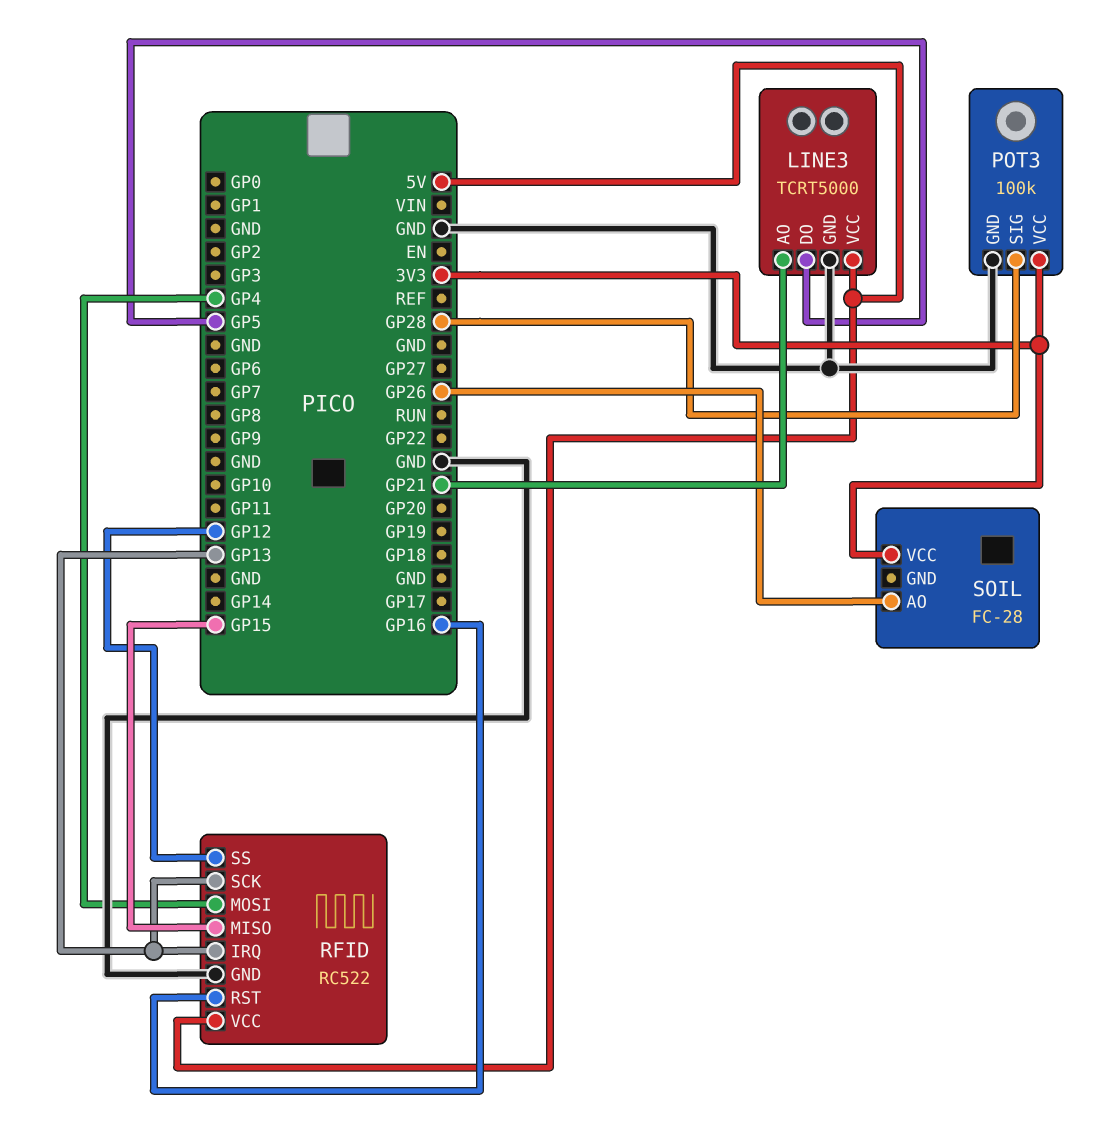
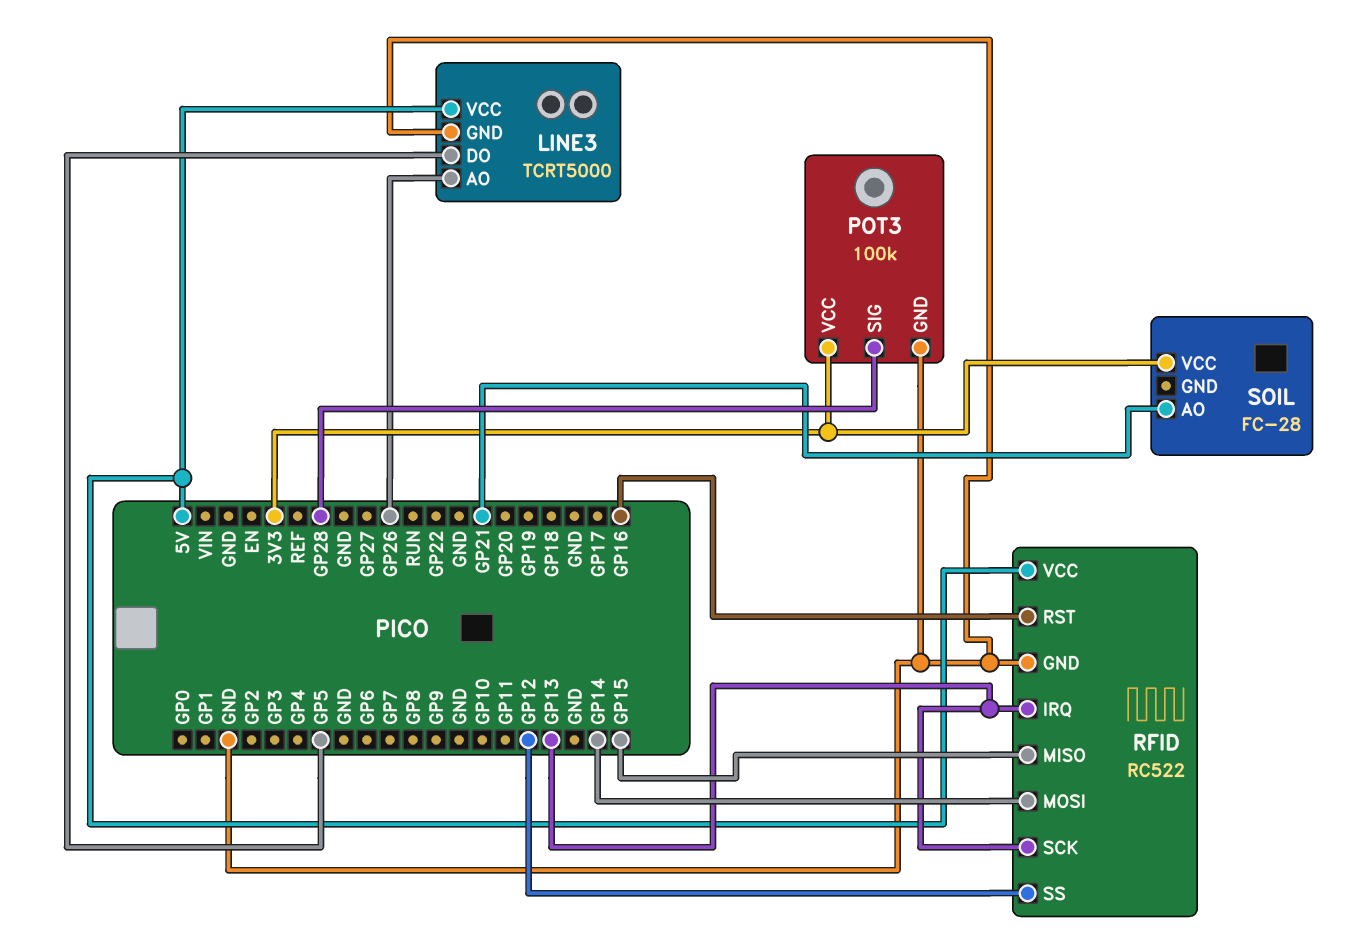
LINE3 pin AO: GP21 -> GP26
RFID pin MOSI: GP4 -> GP14
SOIL pin AO: GP26 -> GP21

